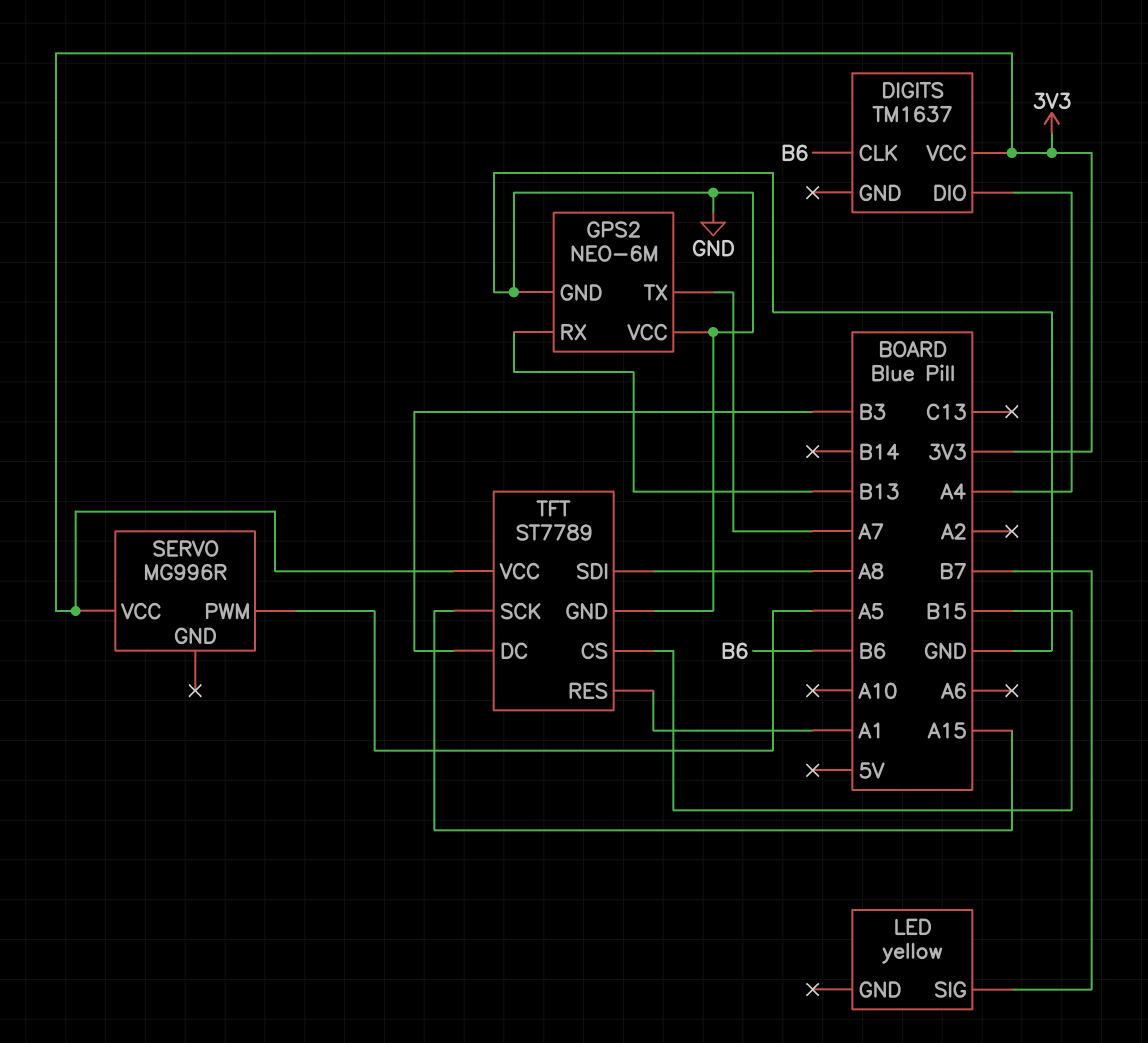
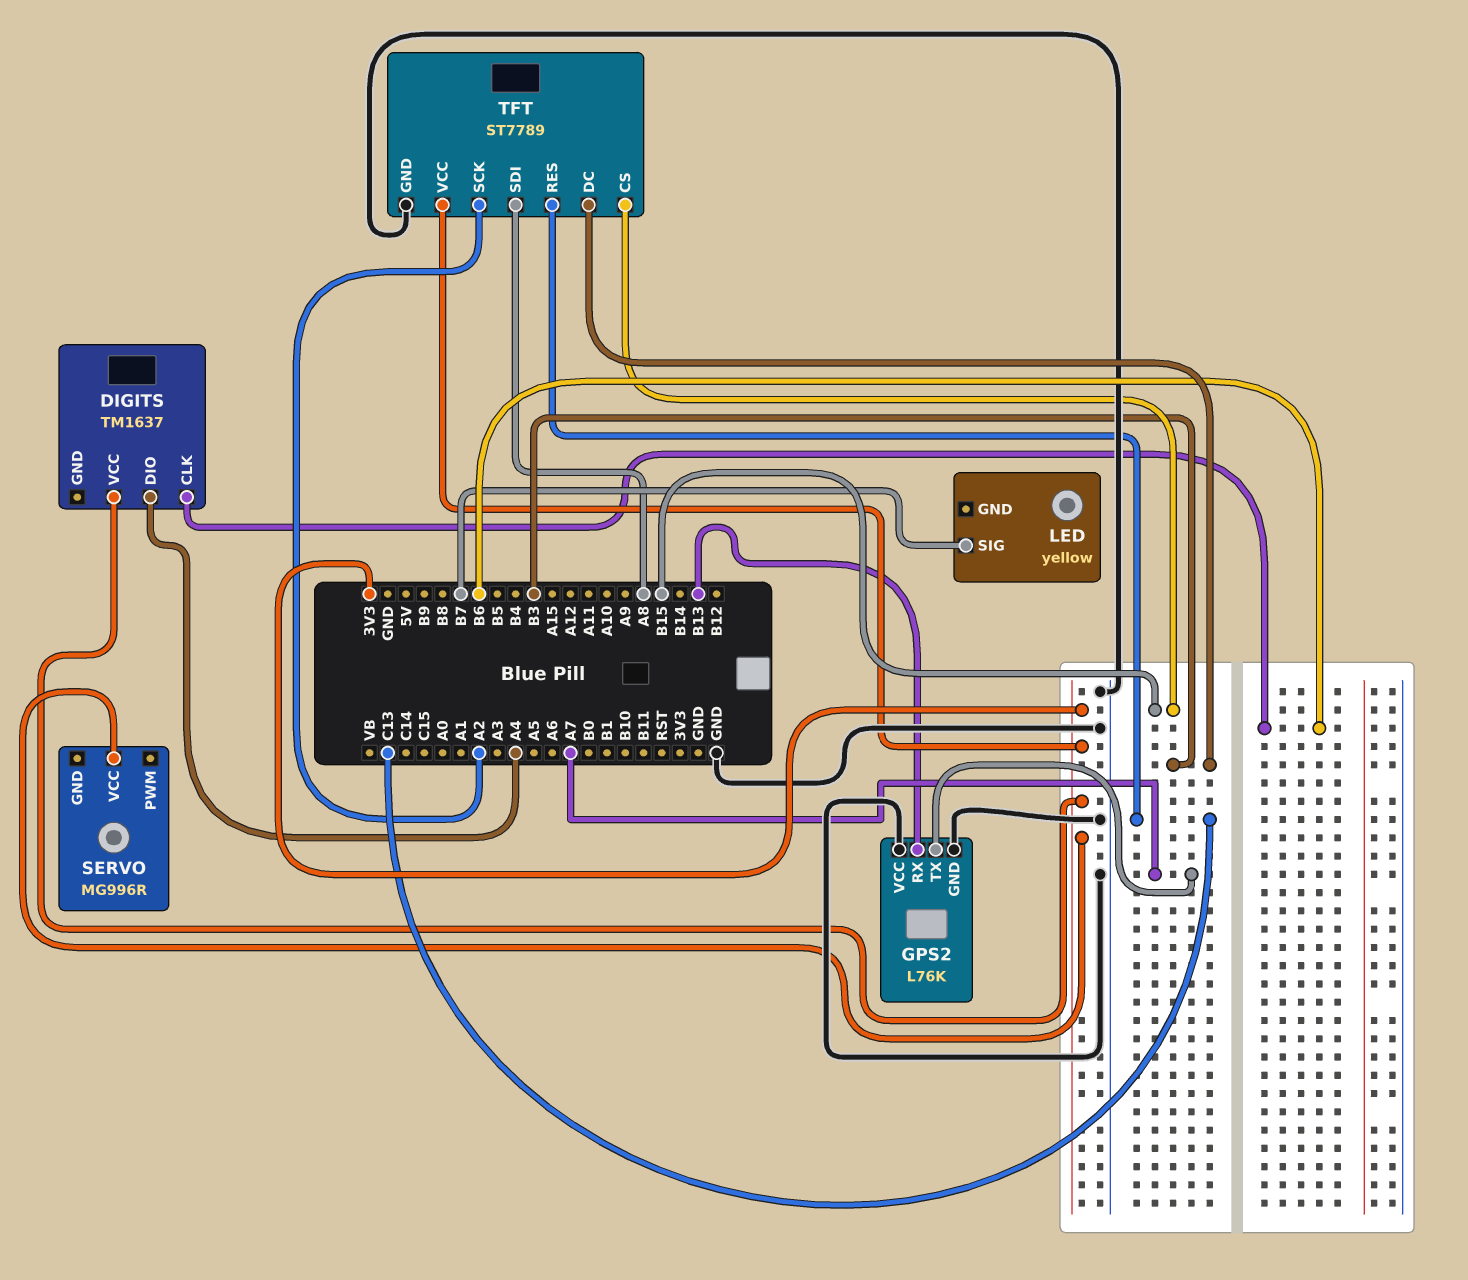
GPS2: NEO-6M -> L76K
SERVO pin PWM: A5 -> none
TFT pin RES: A1 -> C13
TFT pin SCK: A15 -> A2

